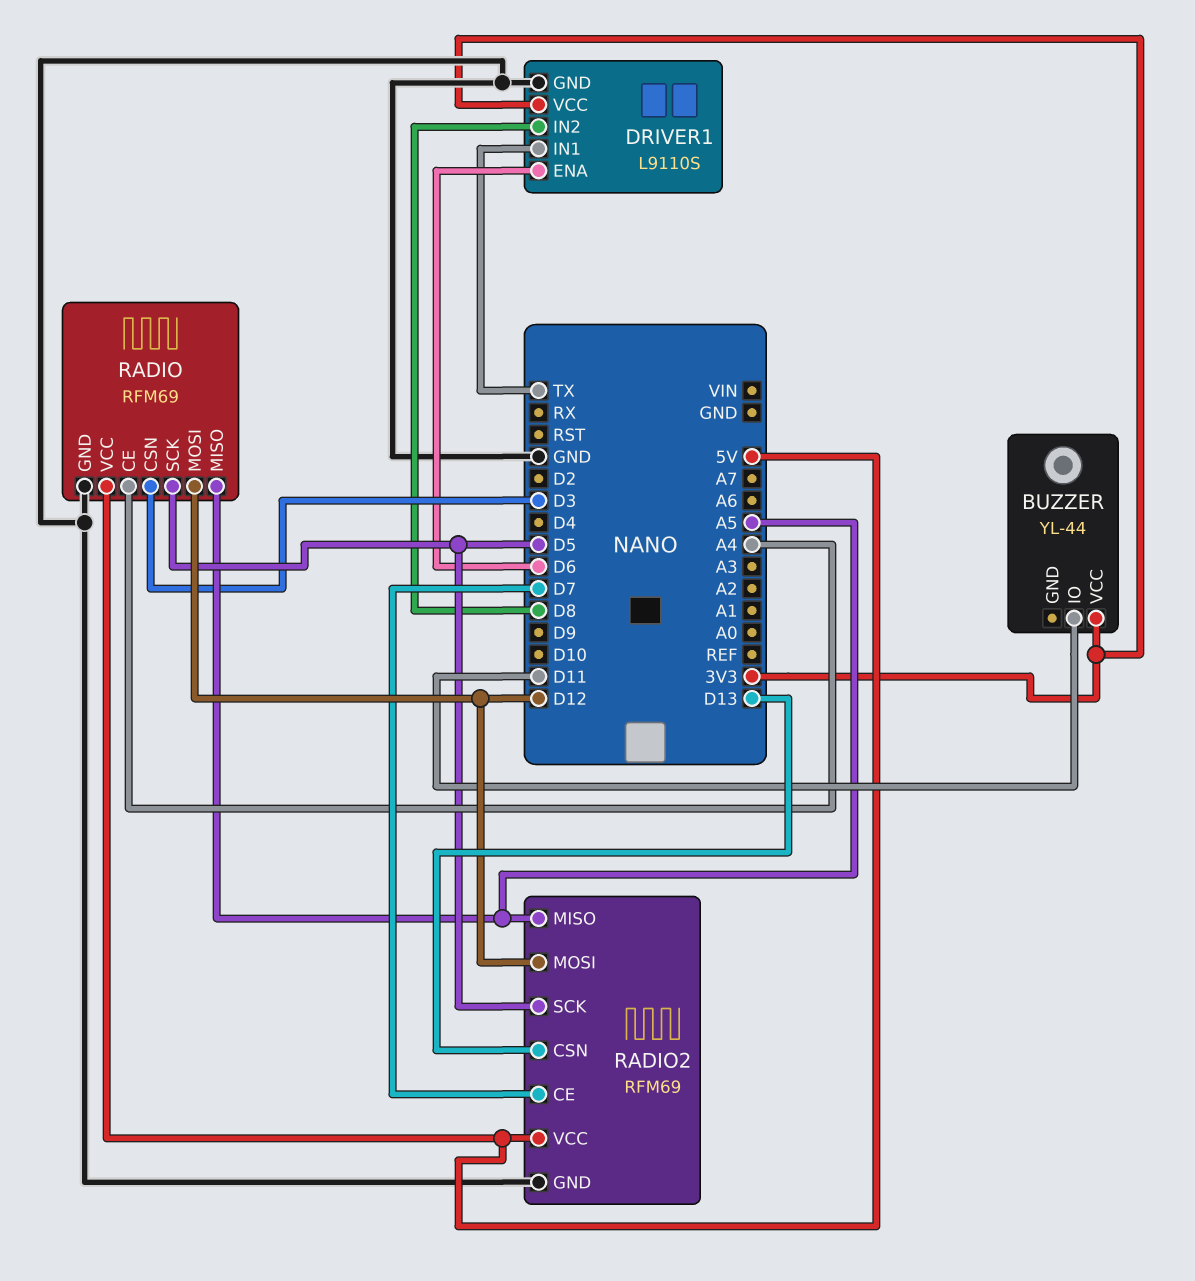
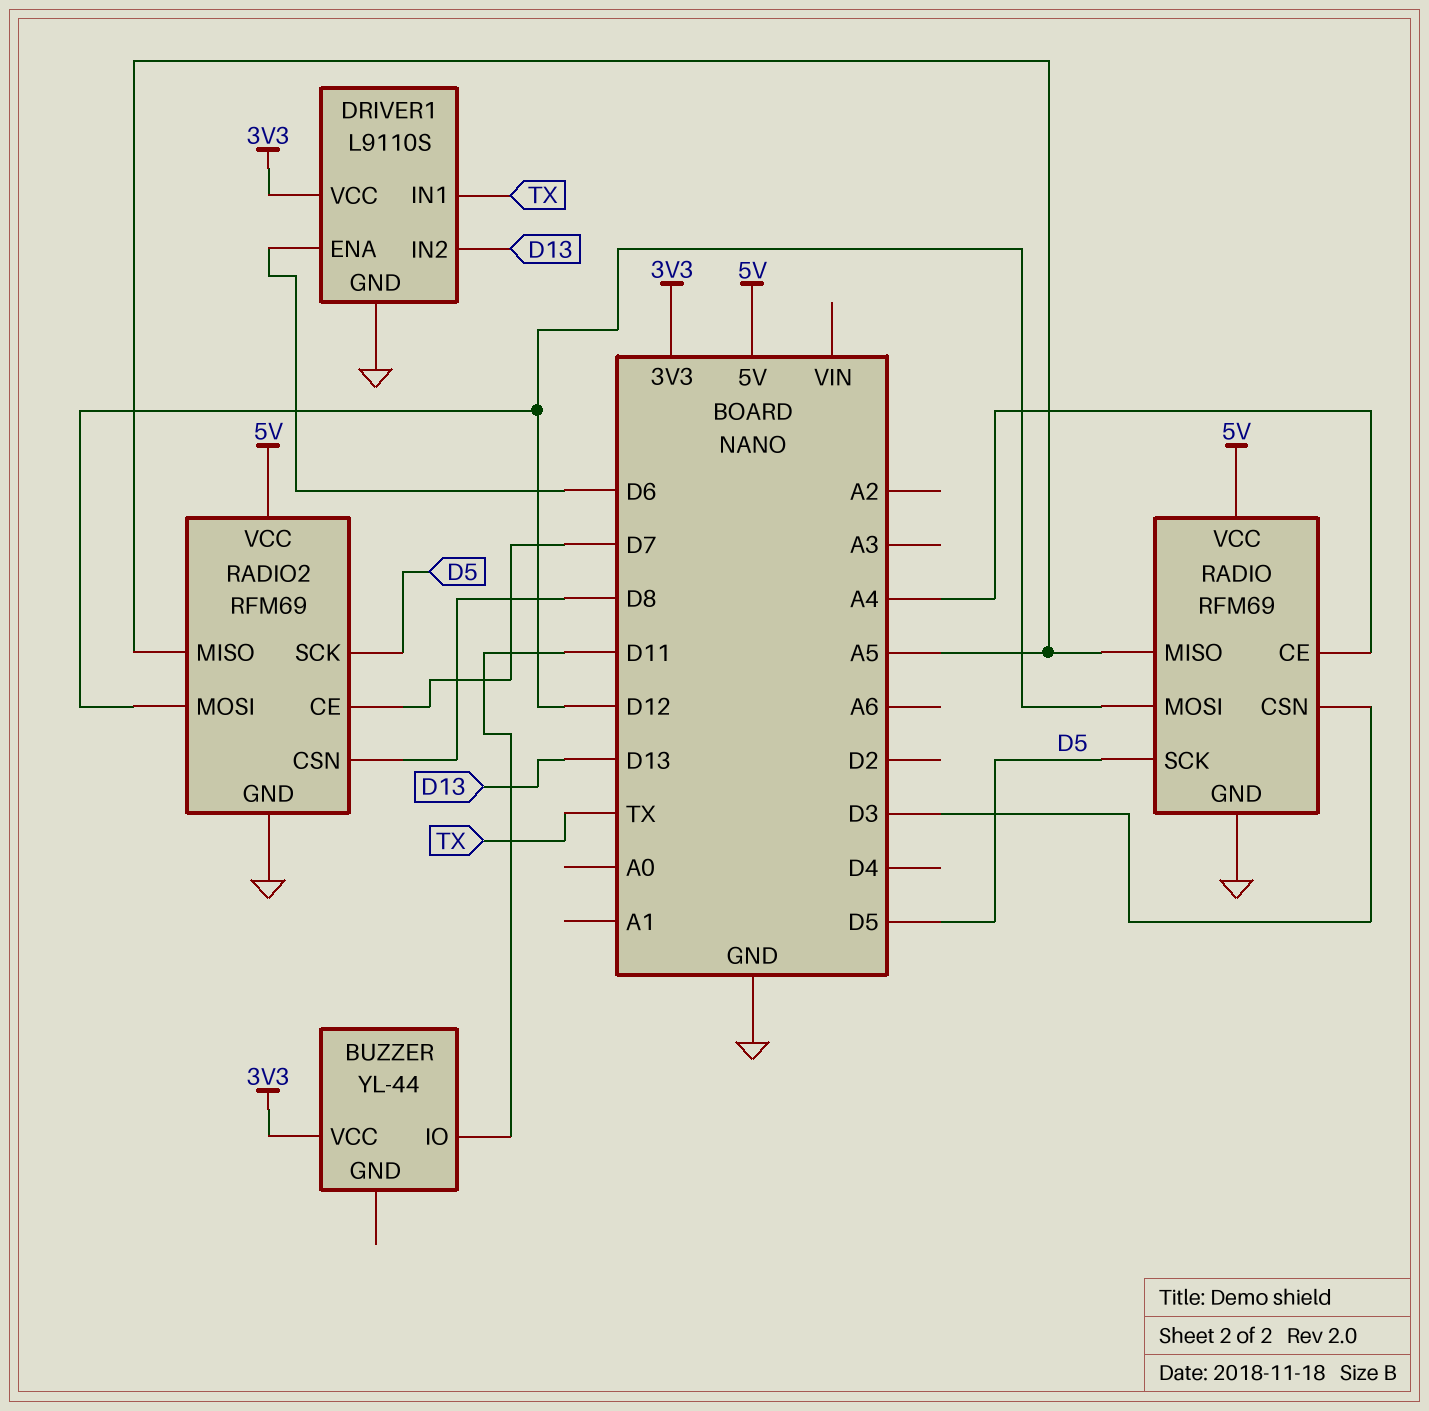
DRIVER1 pin IN2: D8 -> D13
RADIO2 pin CSN: D13 -> D8

